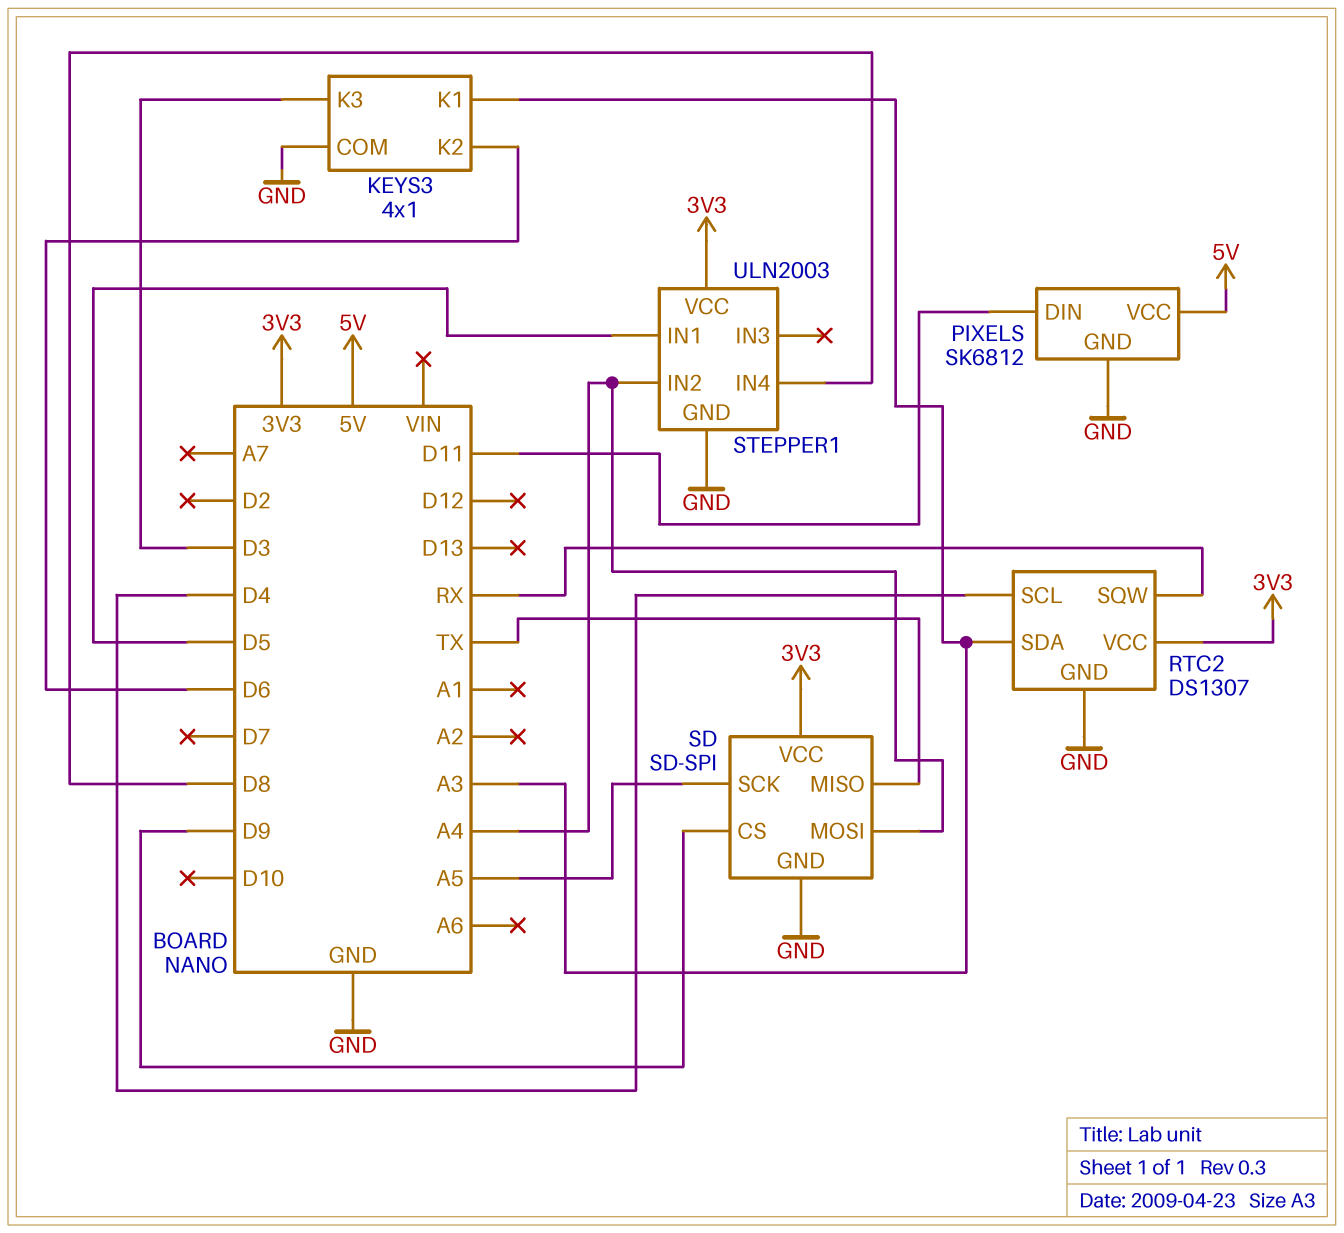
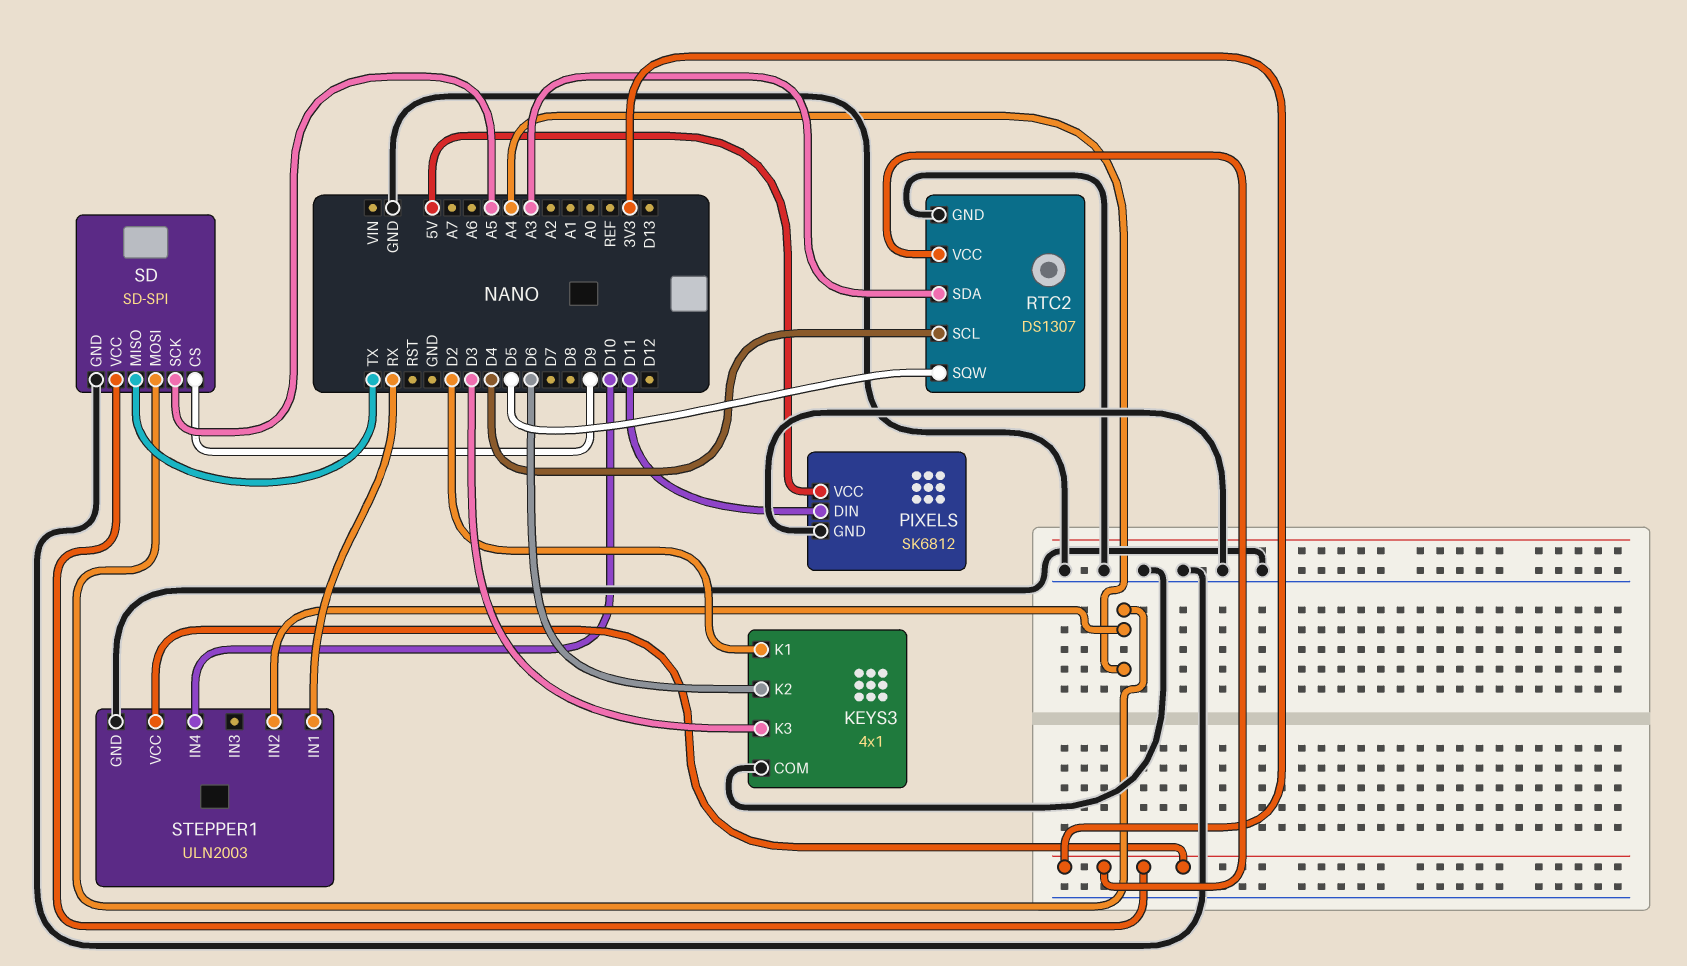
KEYS3 pin K1: A3 -> D2
RTC2 pin SQW: RX -> D5
STEPPER1 pin IN1: D5 -> RX
STEPPER1 pin IN4: D8 -> D10

